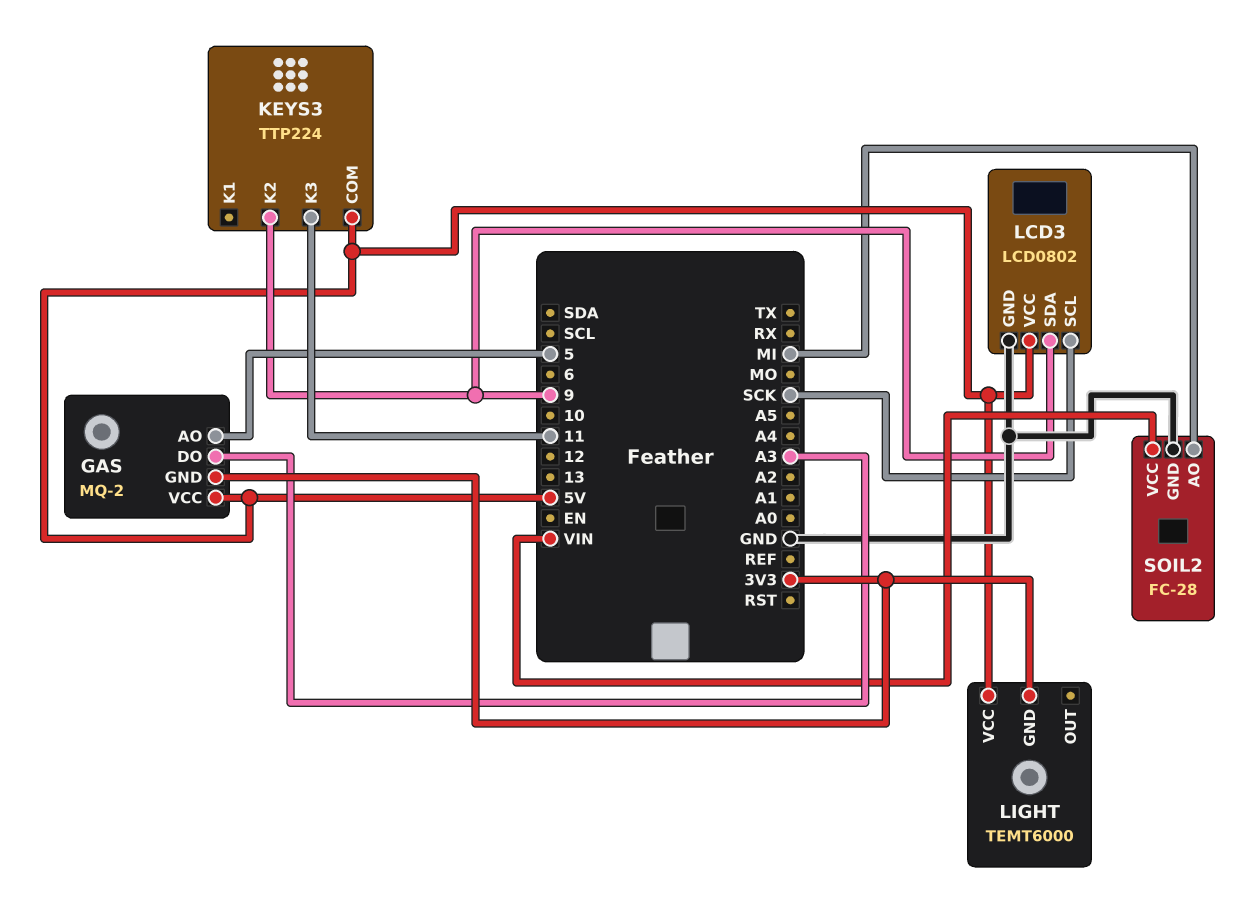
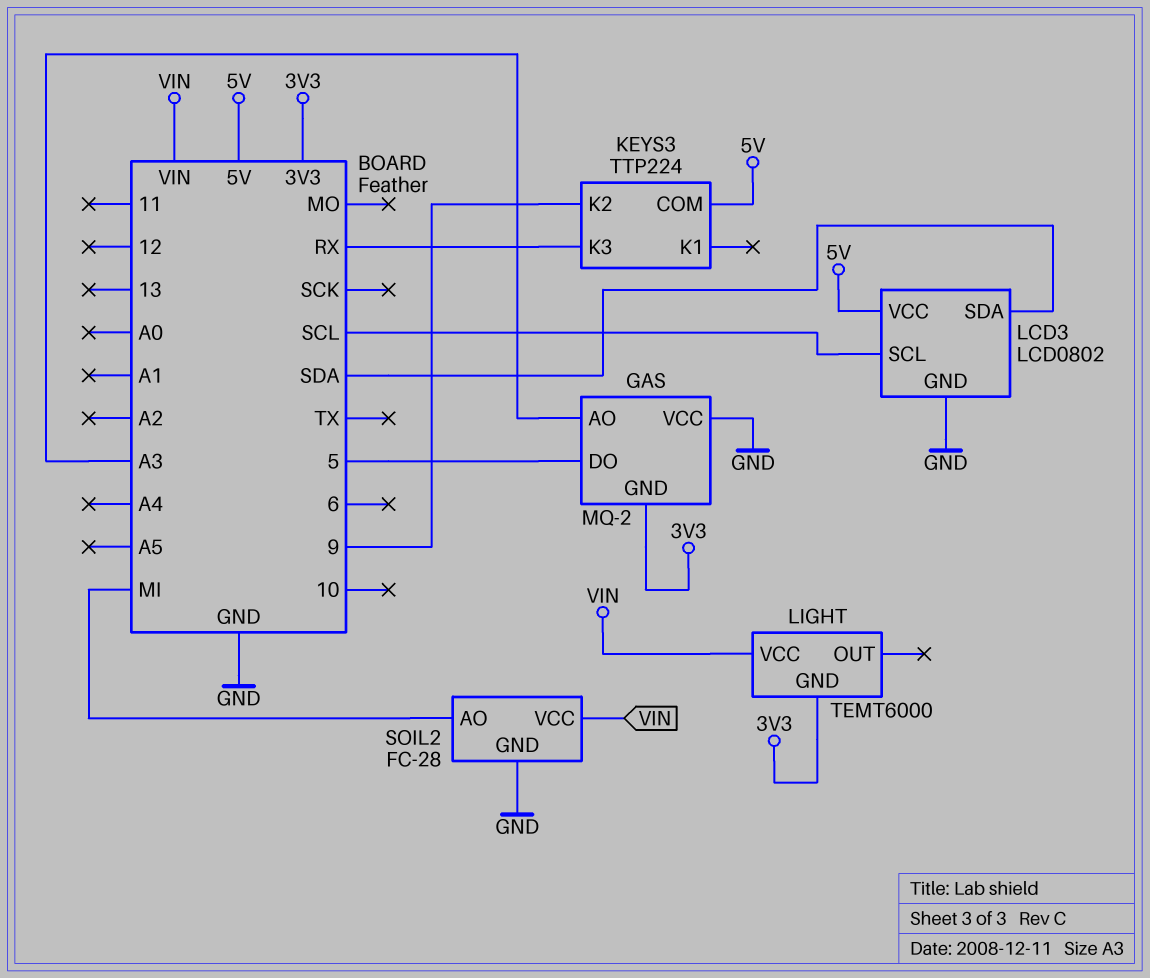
GAS pin AO: 5 -> A3
GAS pin DO: A3 -> 5
GAS pin VCC: 5V -> GND
KEYS3 pin K3: 11 -> RX
LCD3 pin SCL: SCK -> SCL
LCD3 pin SDA: 9 -> SDA
LIGHT pin VCC: 5V -> VIN

